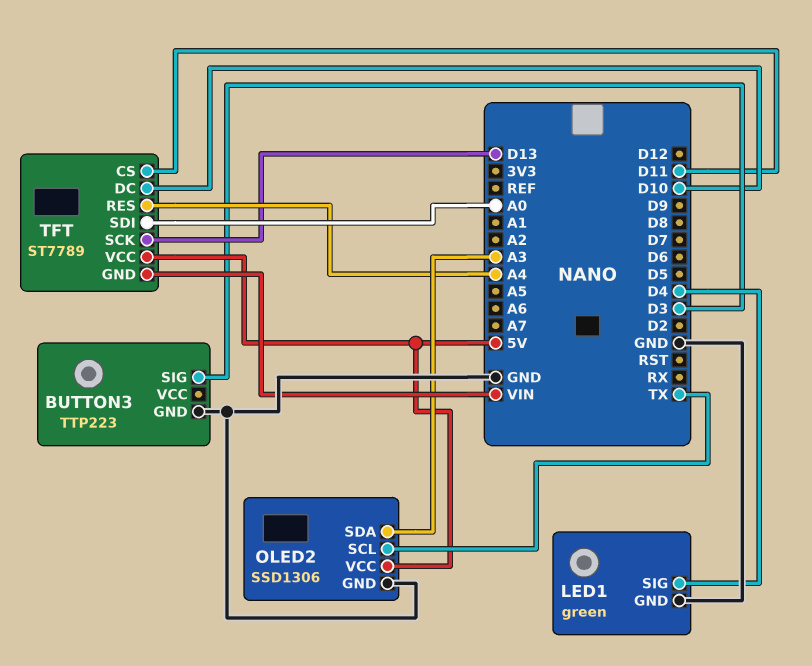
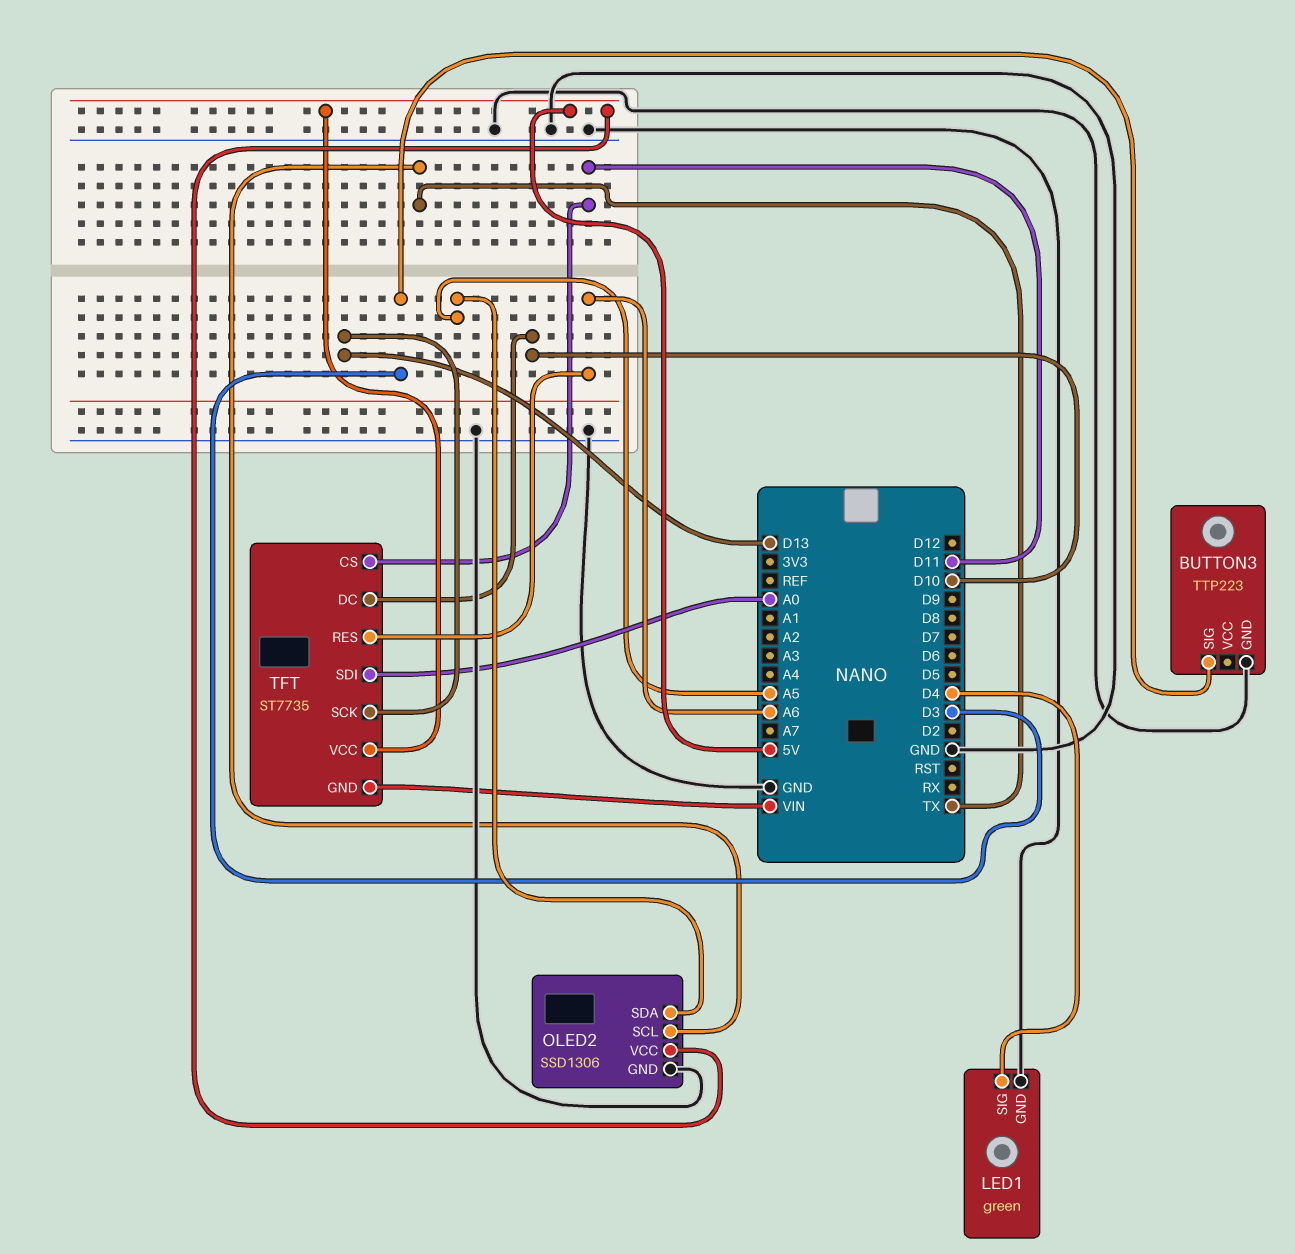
OLED2 pin SDA: A3 -> A5
TFT: ST7789 -> ST7735
TFT pin RES: A4 -> A6

